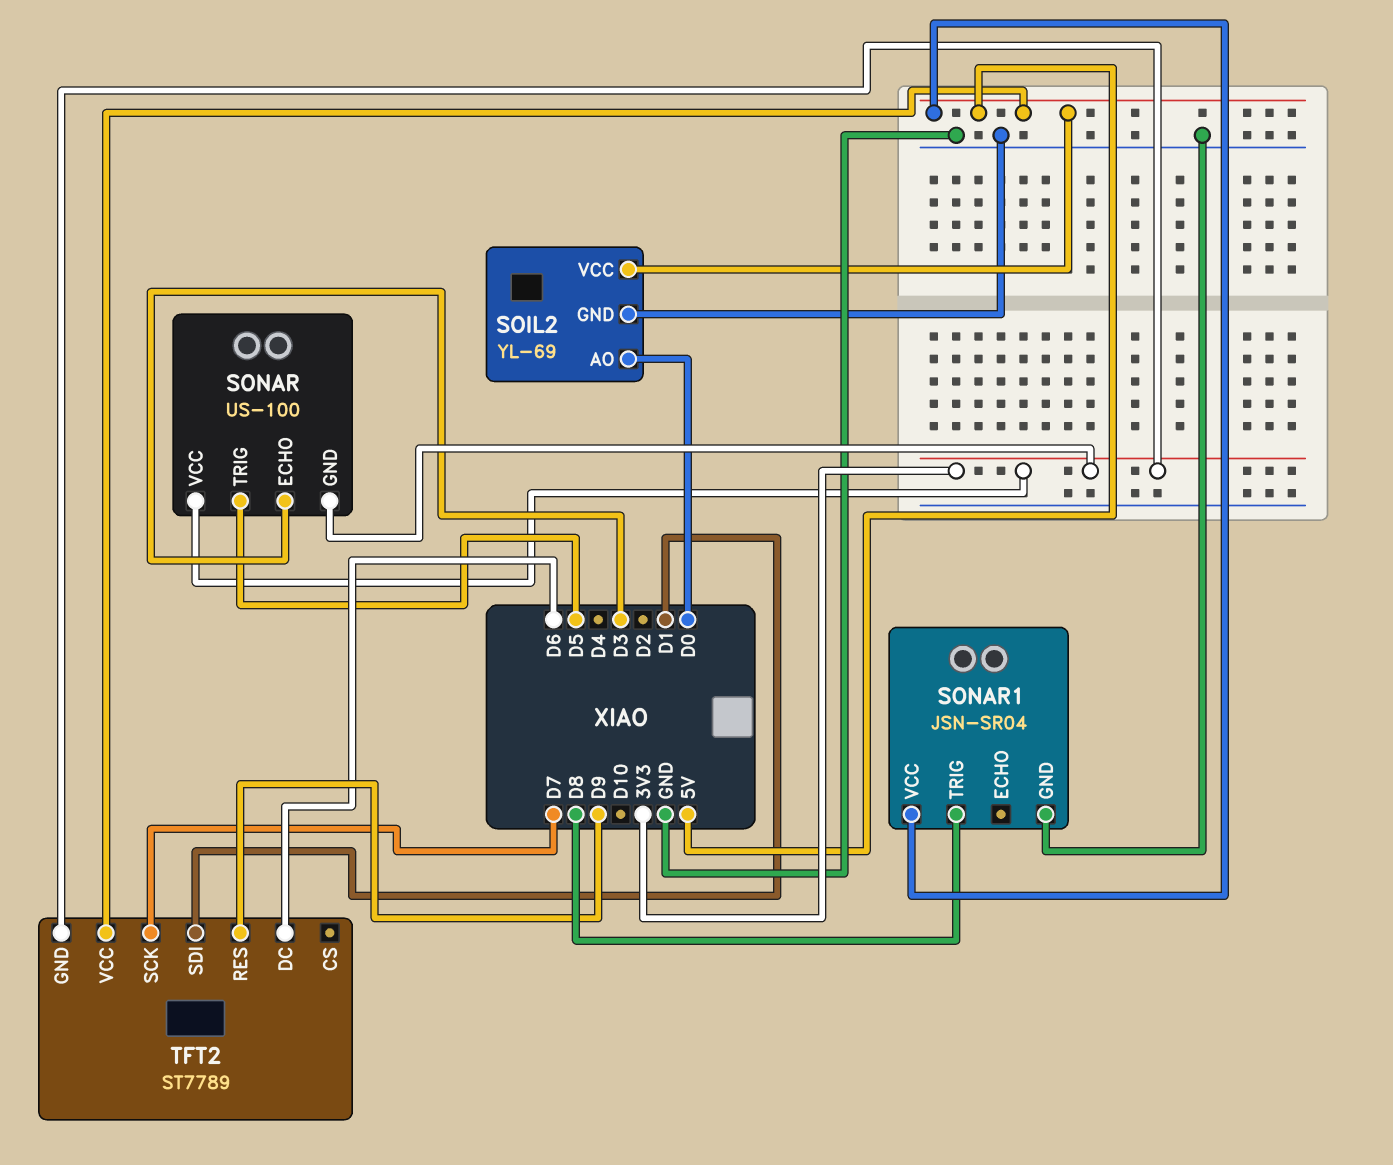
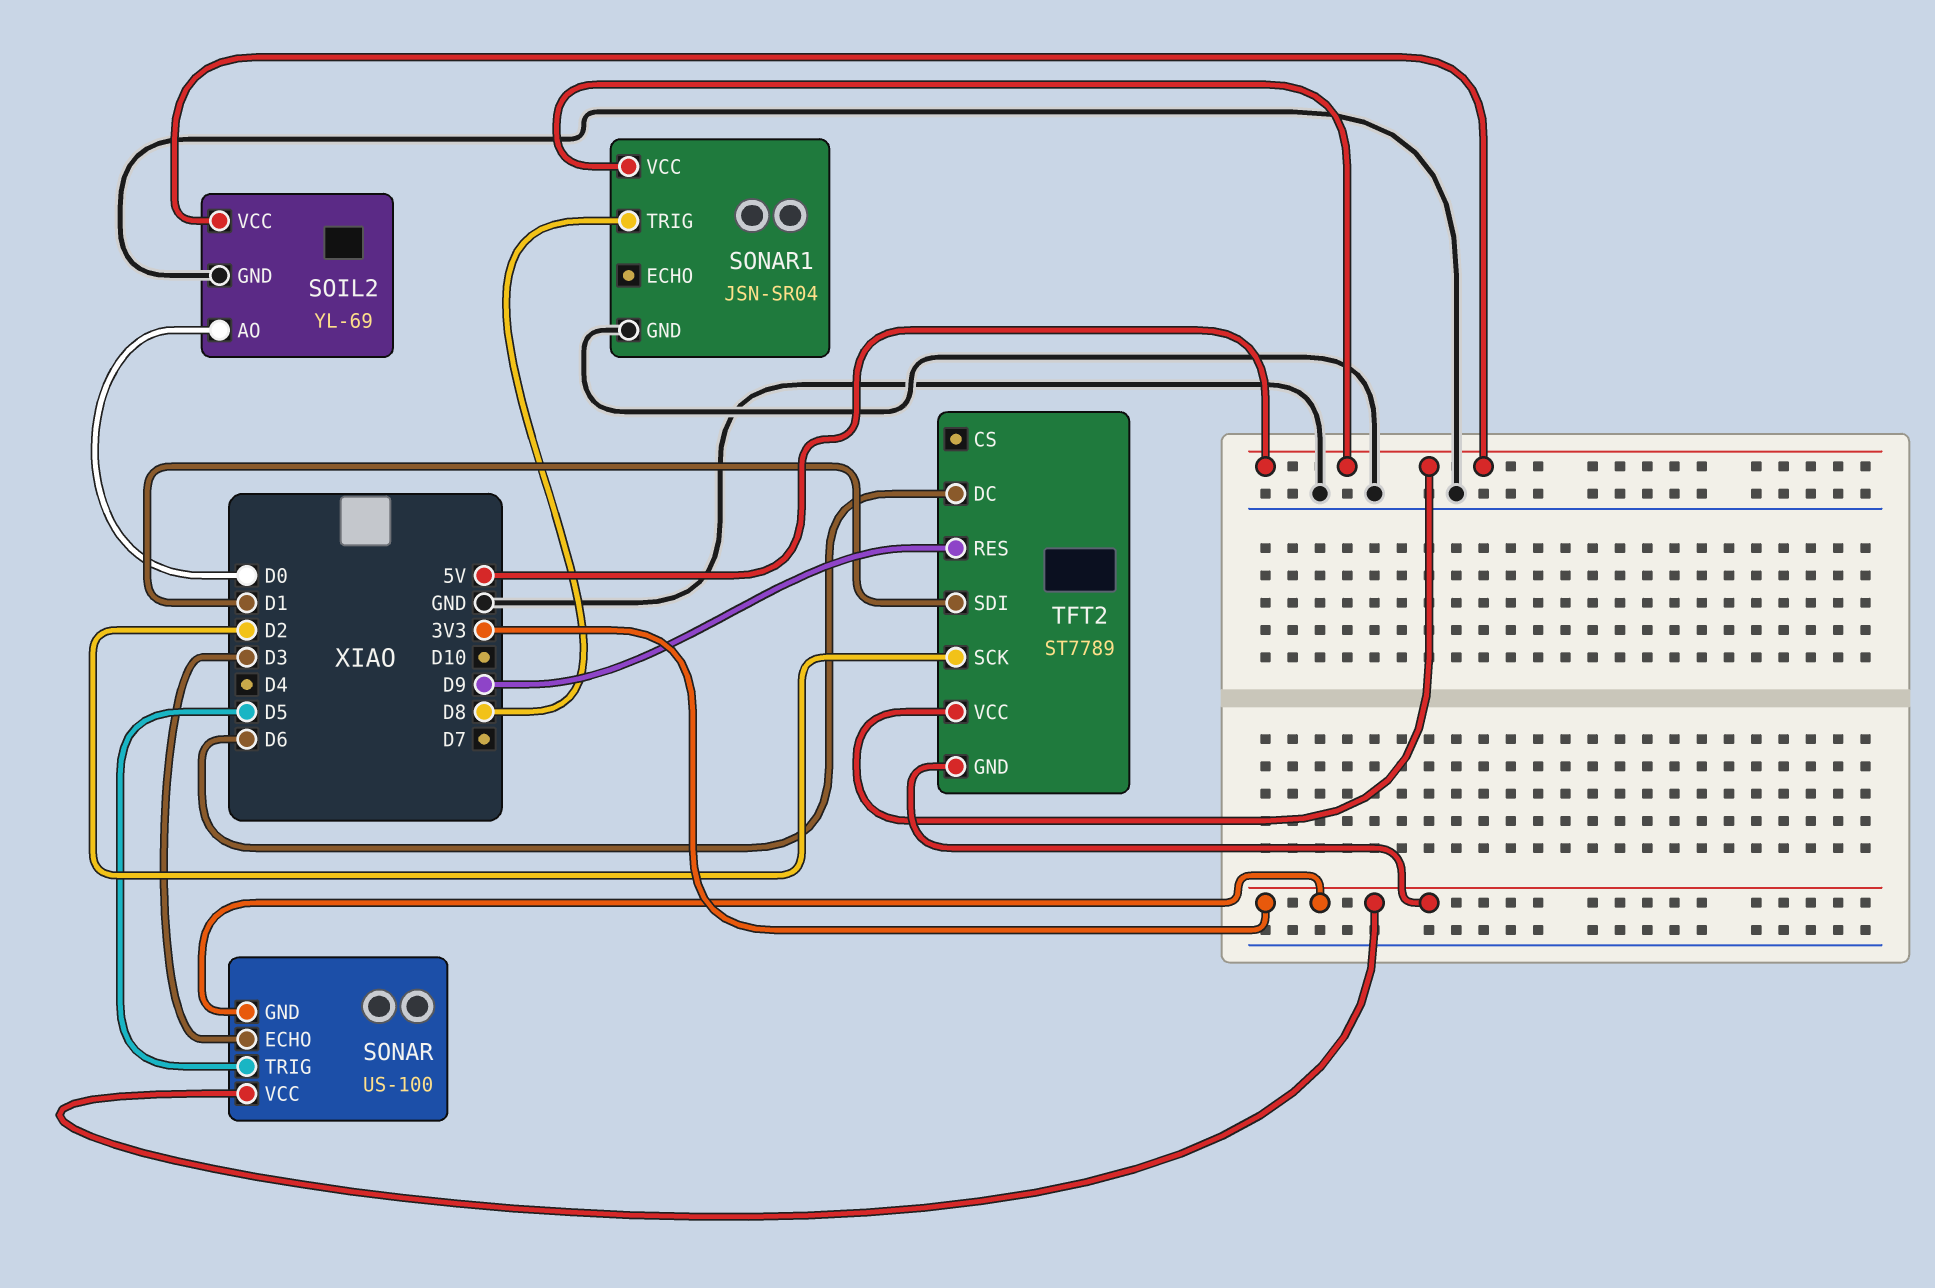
TFT2 pin SCK: D7 -> D2

